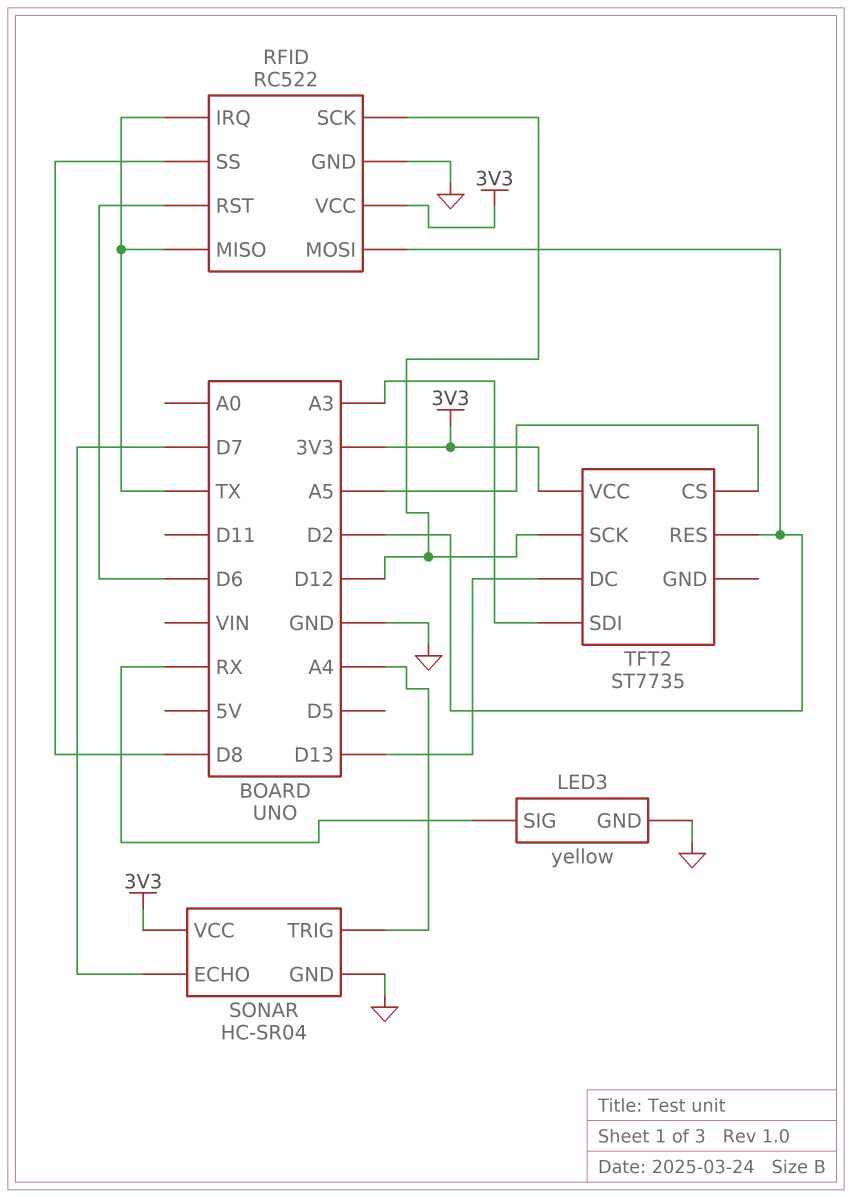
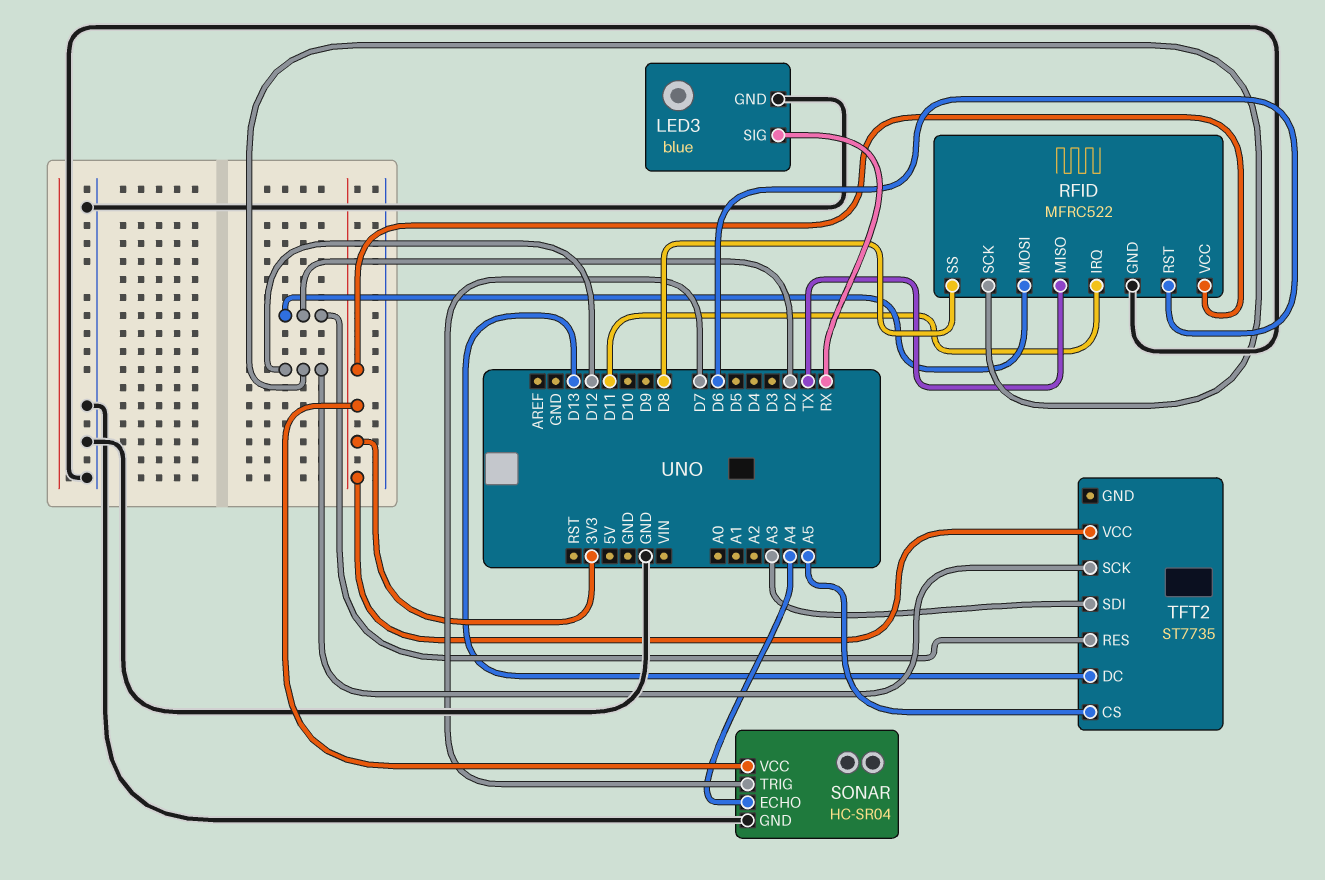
LED3: yellow -> blue
RFID: RC522 -> MFRC522
RFID pin IRQ: TX -> D11
SONAR pin ECHO: D7 -> A4
SONAR pin TRIG: A4 -> D7

